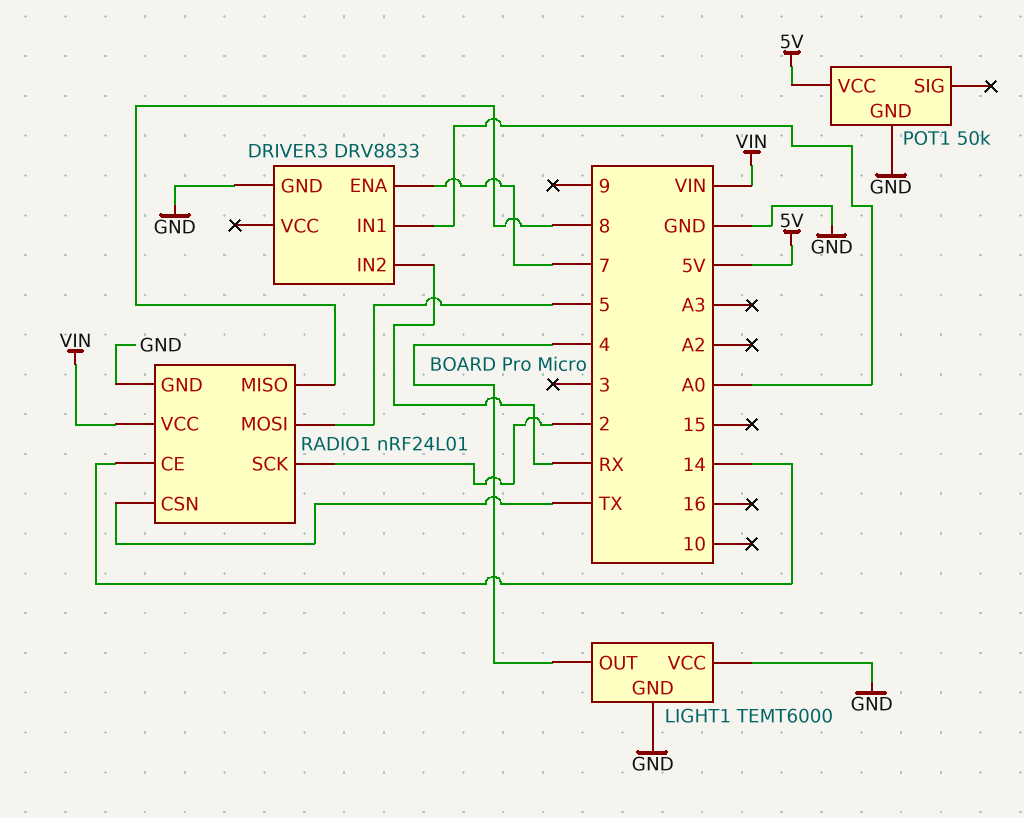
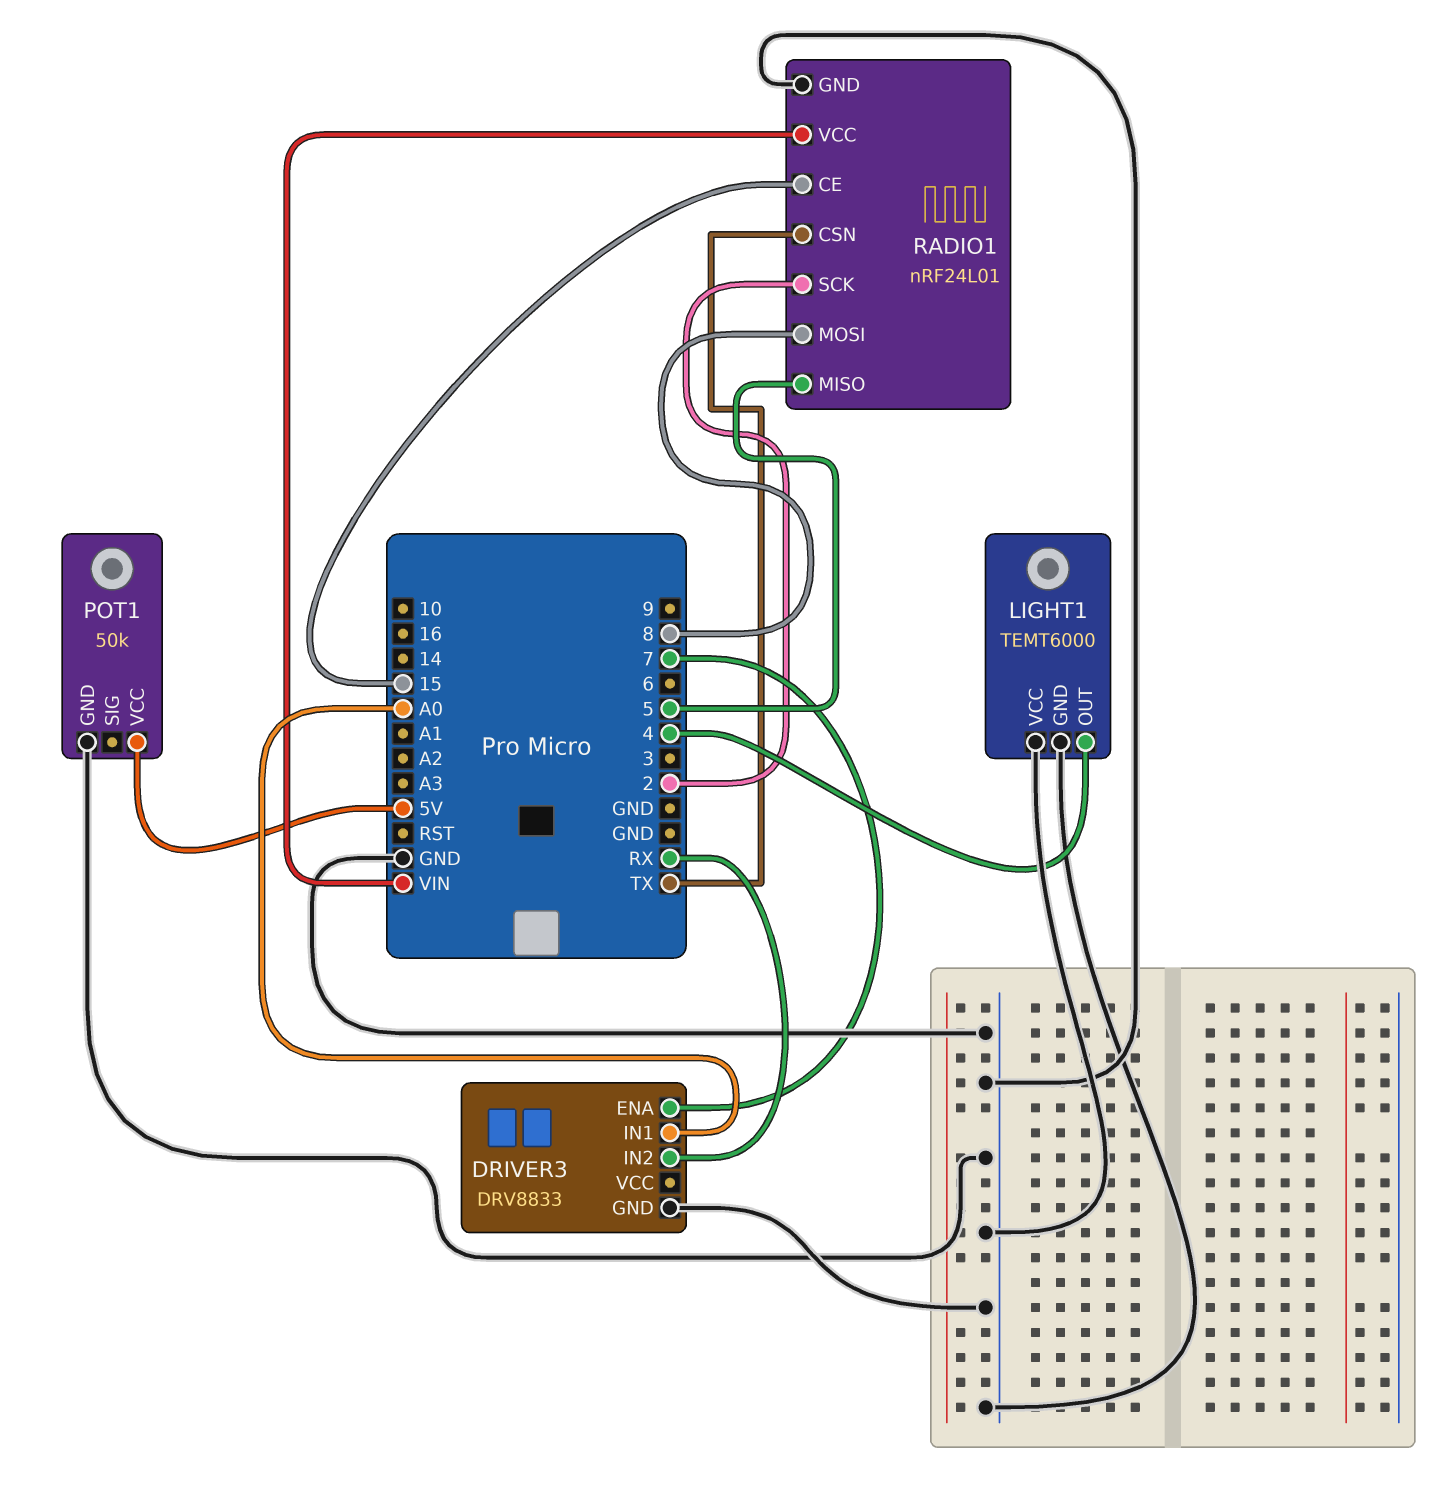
RADIO1 pin CE: 14 -> 15
RADIO1 pin MISO: 8 -> 5
RADIO1 pin MOSI: 5 -> 8

